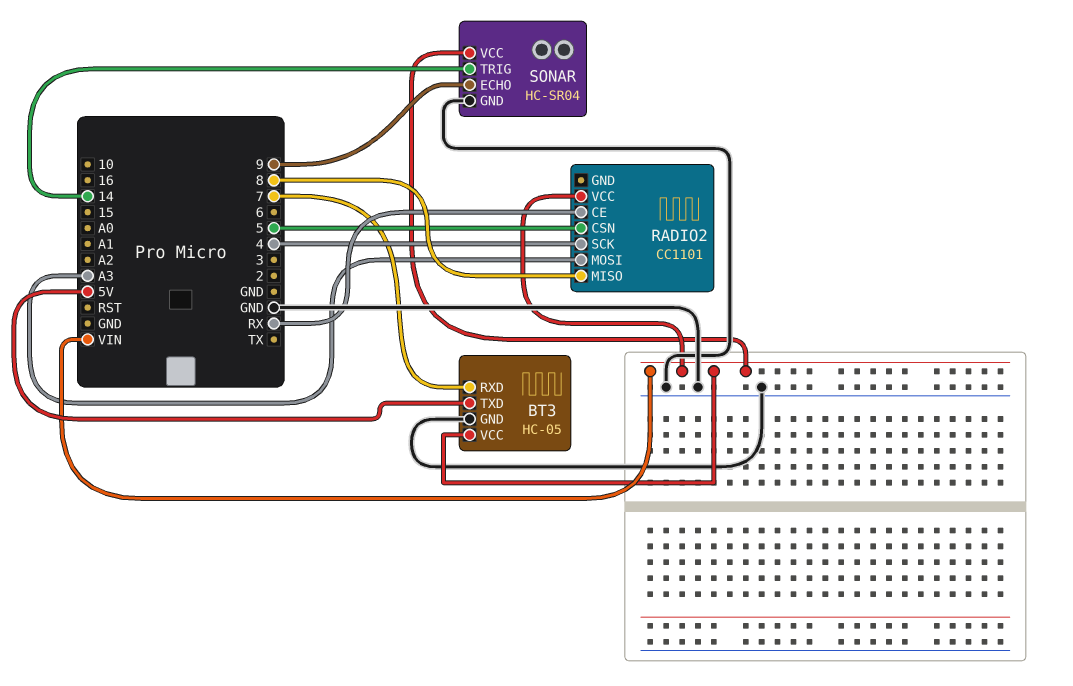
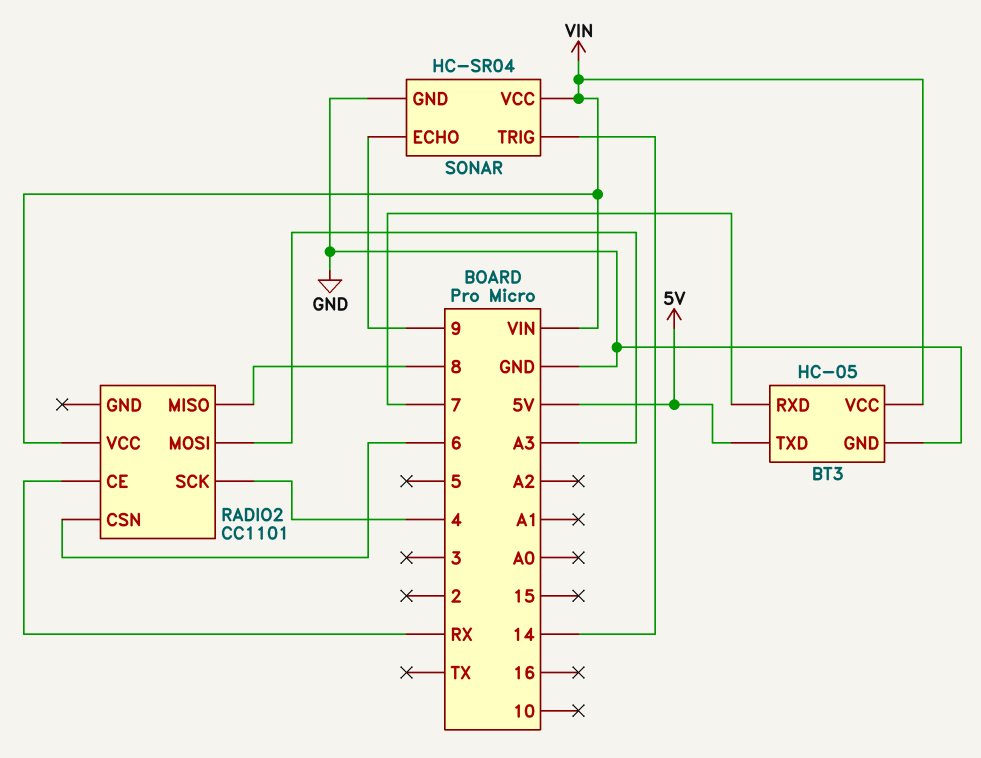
RADIO2 pin CSN: 5 -> 6

